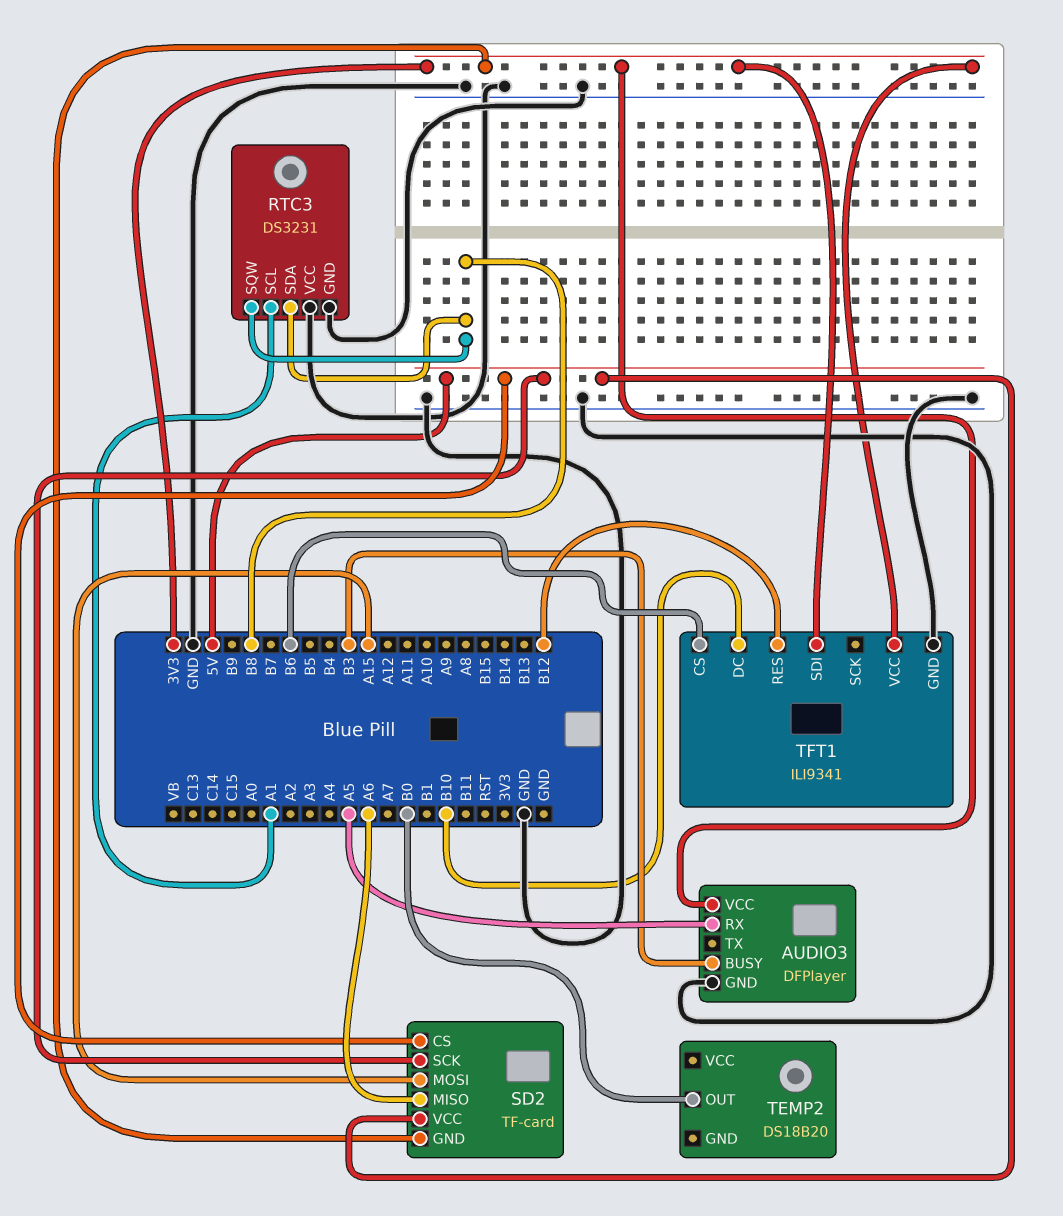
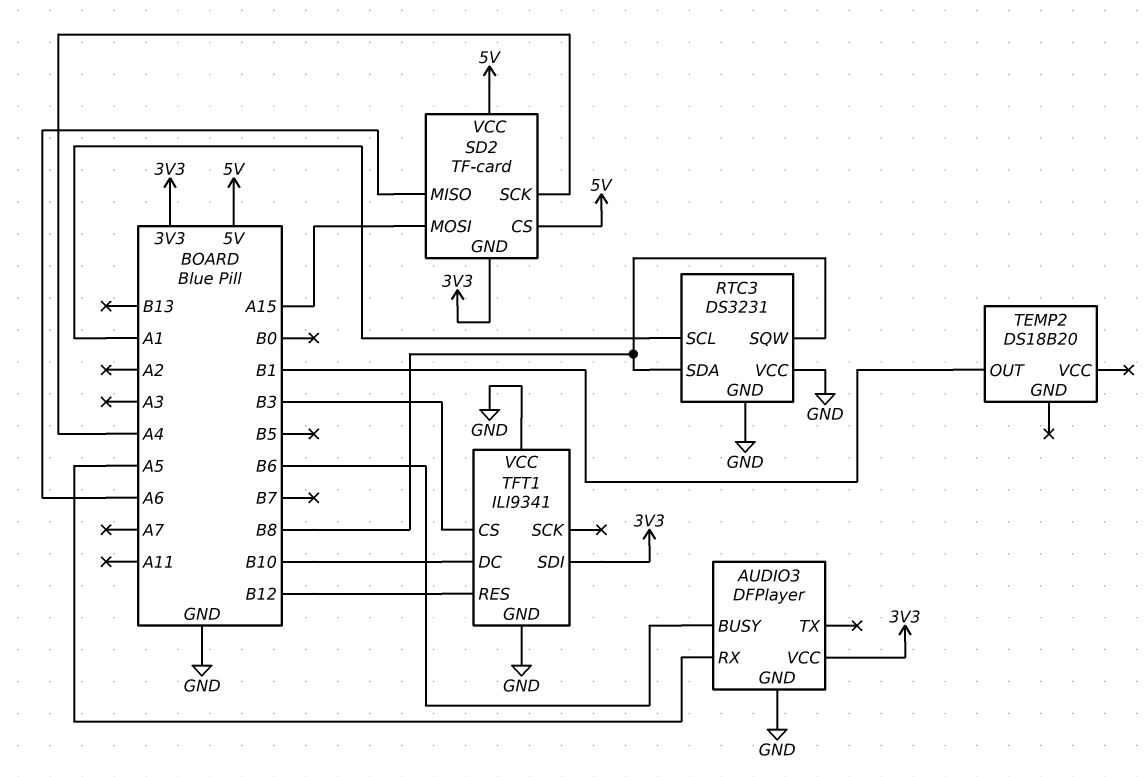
AUDIO3 pin BUSY: B3 -> B6
SD2 pin SCK: 5V -> A4
TEMP2 pin OUT: B0 -> B1
TFT1 pin CS: B6 -> B3
TFT1 pin VCC: 3V3 -> GND

